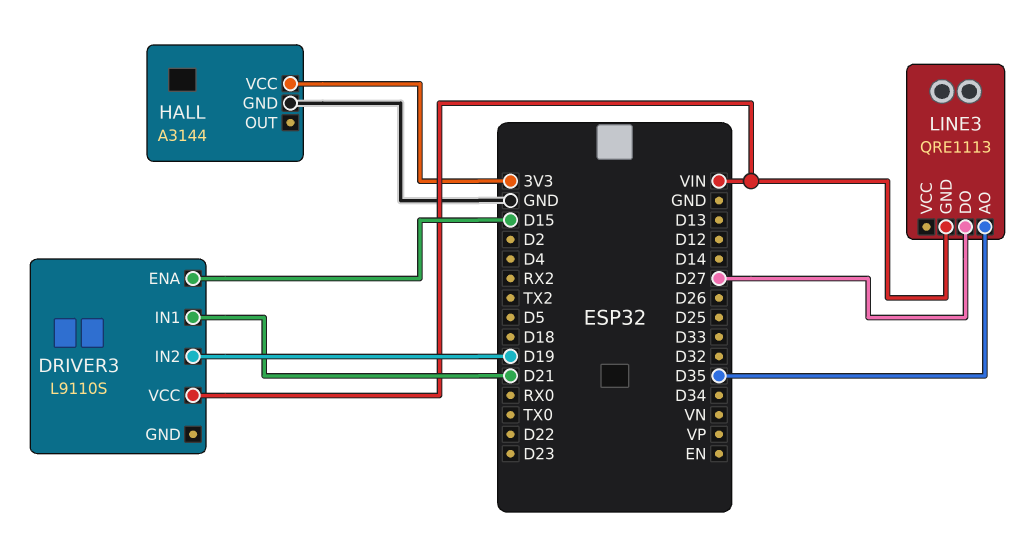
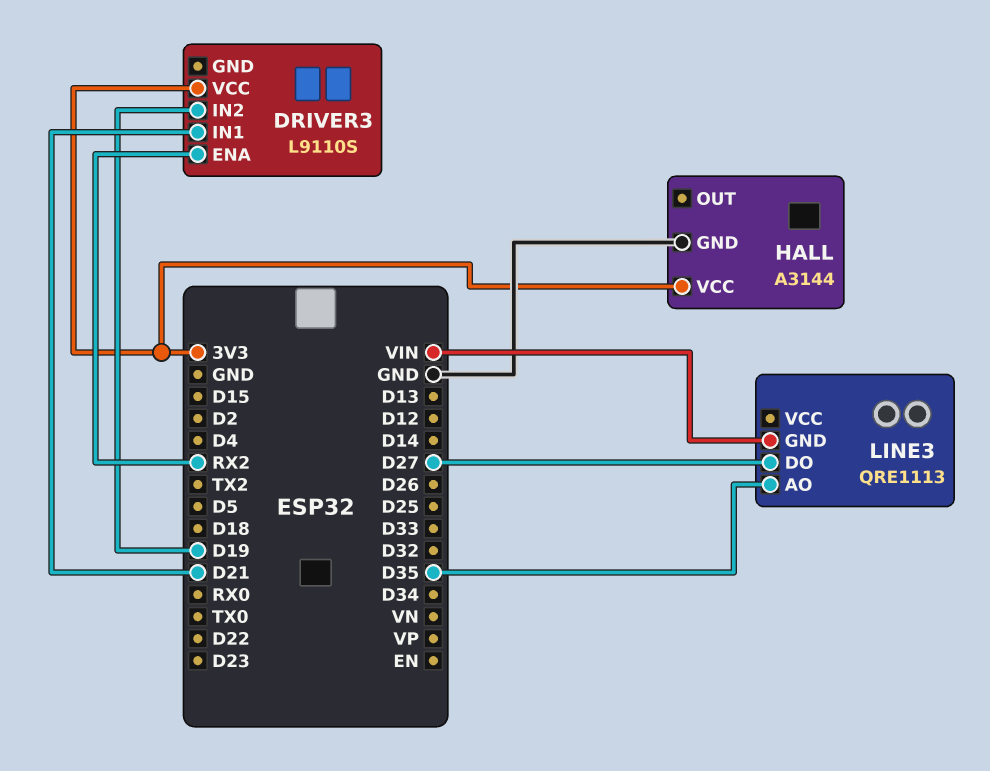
DRIVER3 pin ENA: D15 -> RX2
DRIVER3 pin VCC: VIN -> 3V3

